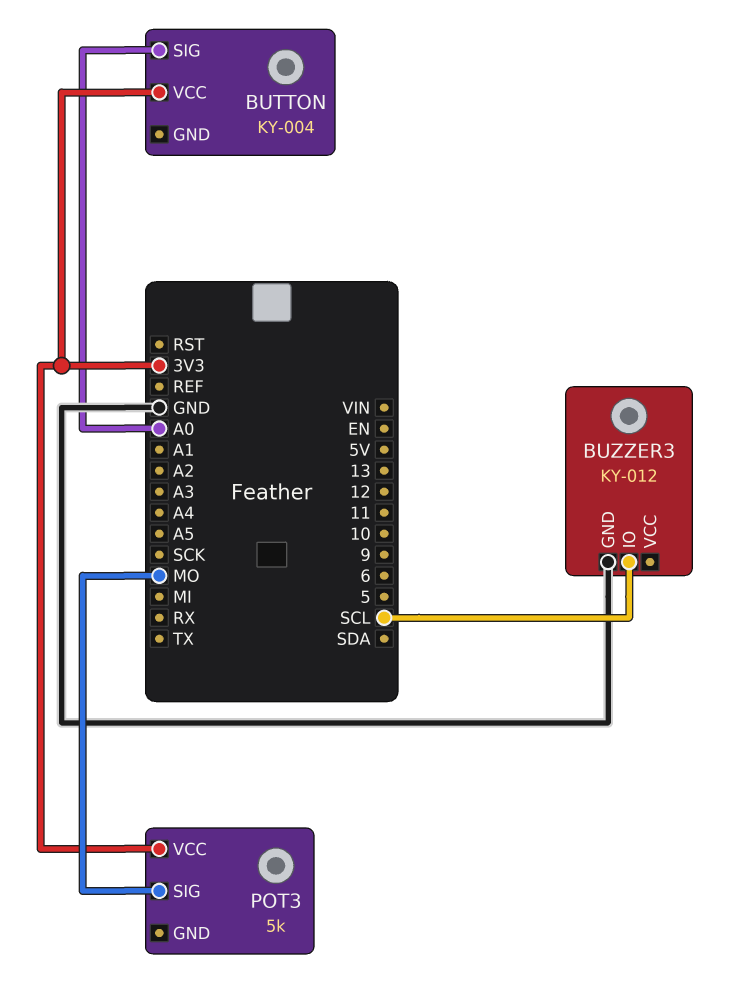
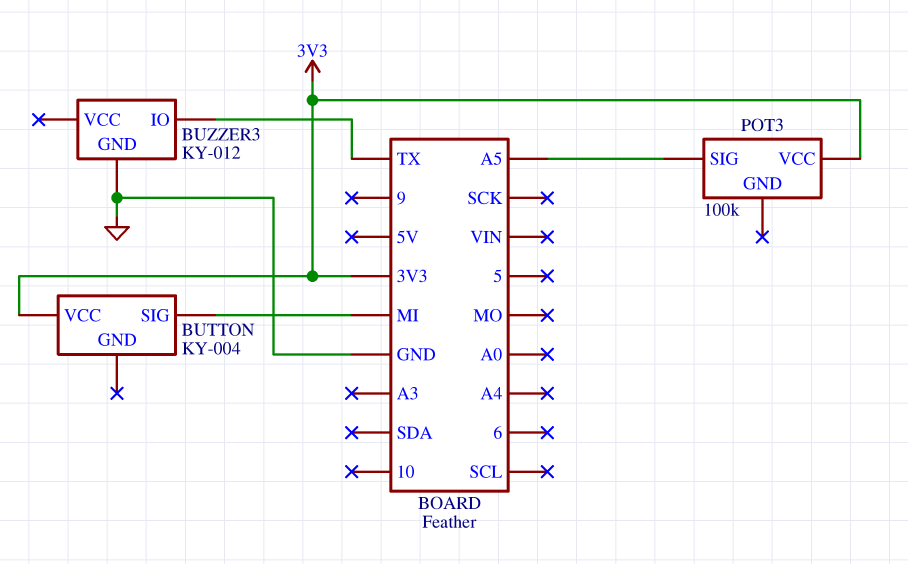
BUTTON pin SIG: A0 -> MI
BUZZER3 pin IO: SCL -> TX
POT3: 5k -> 100k
POT3 pin SIG: MO -> A5

